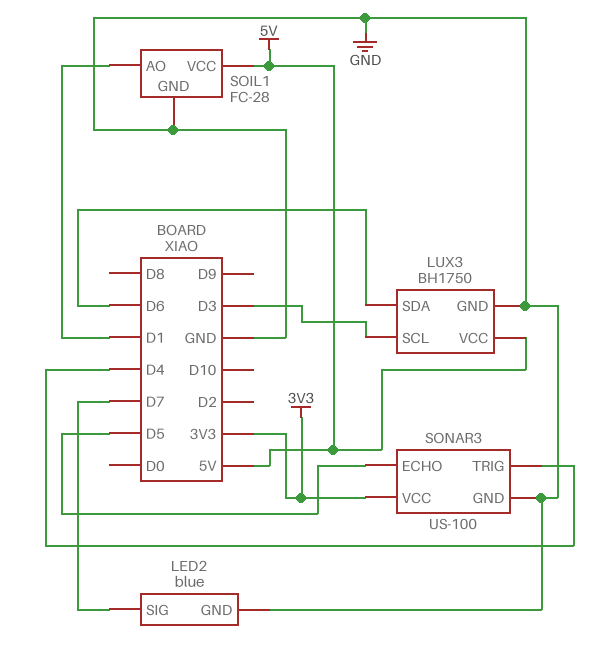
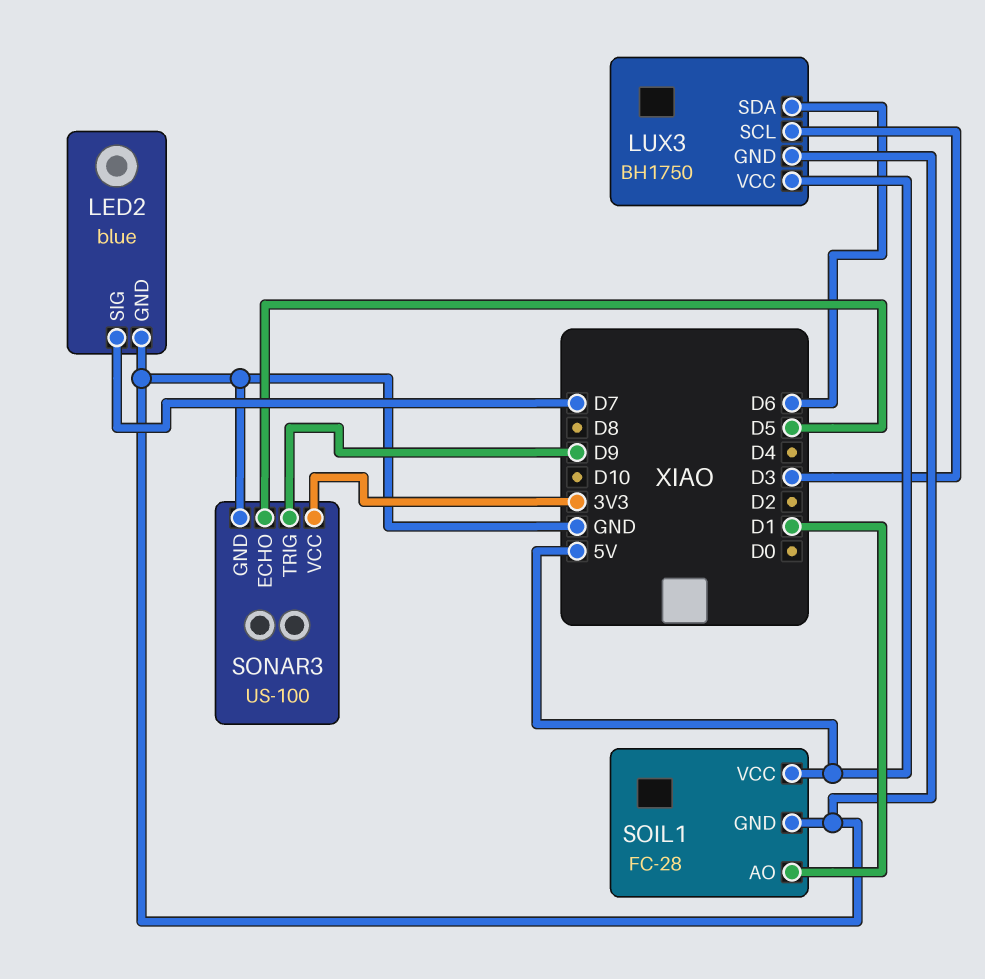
SONAR3 pin TRIG: D4 -> D9

